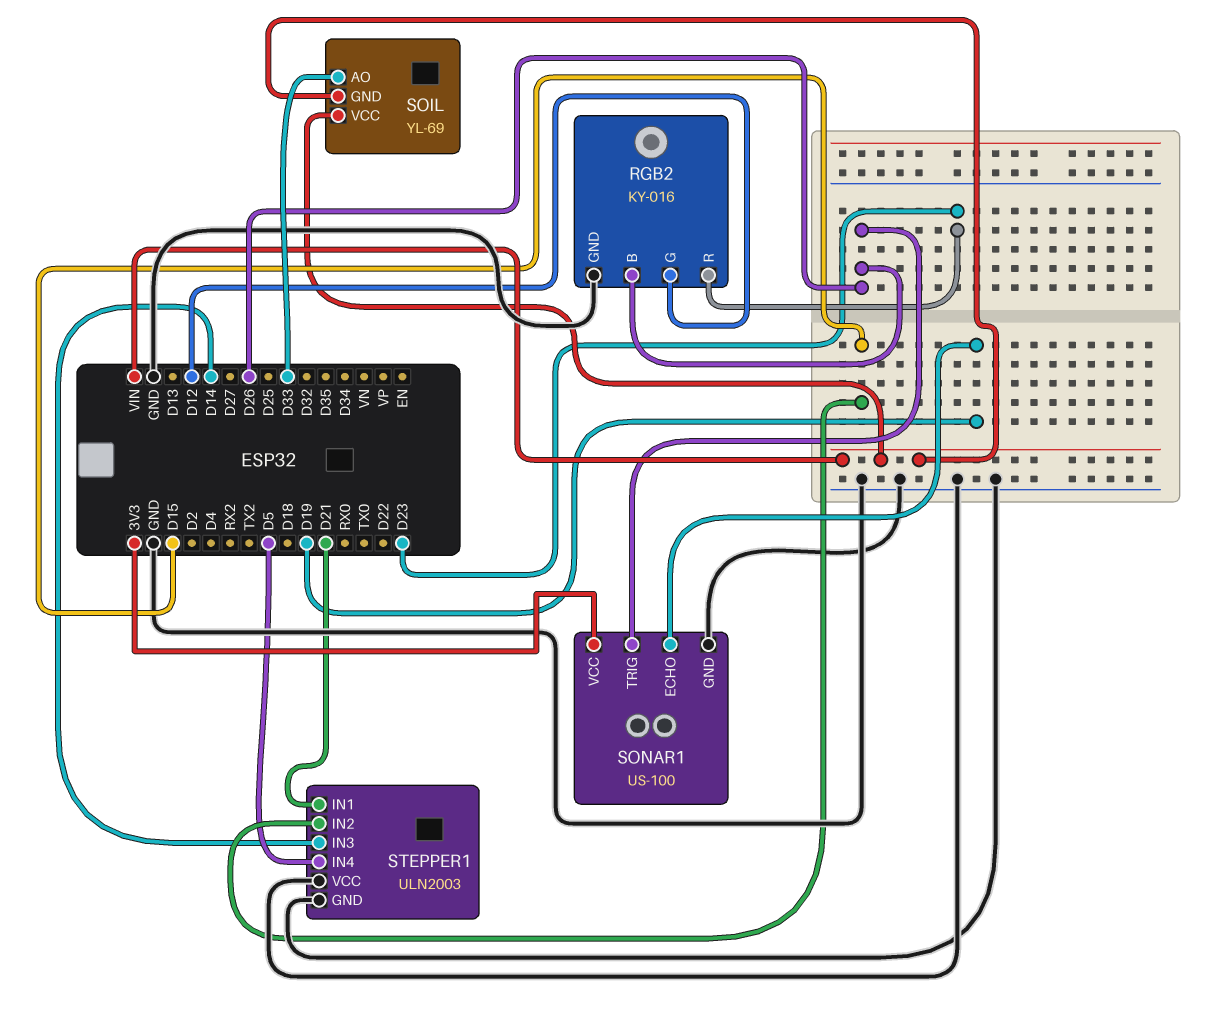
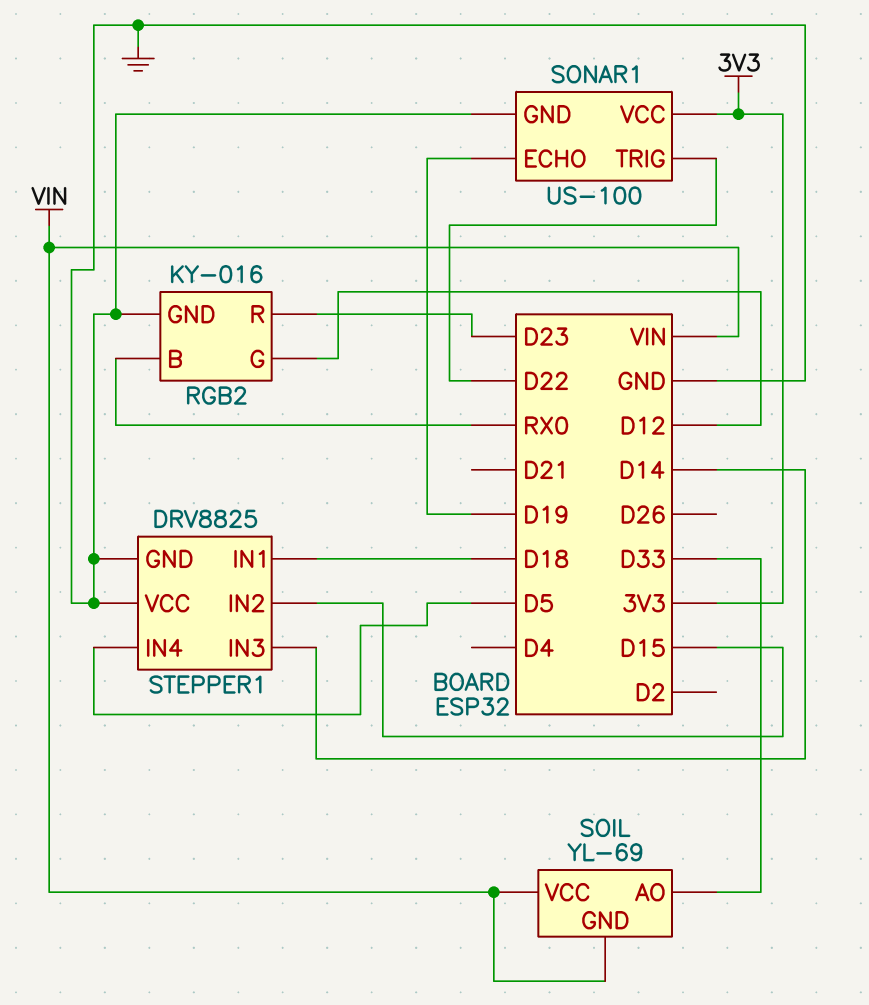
RGB2 pin B: D26 -> RX0
SONAR1 pin TRIG: D26 -> D22
STEPPER1: ULN2003 -> DRV8825
STEPPER1 pin IN1: D21 -> D18

